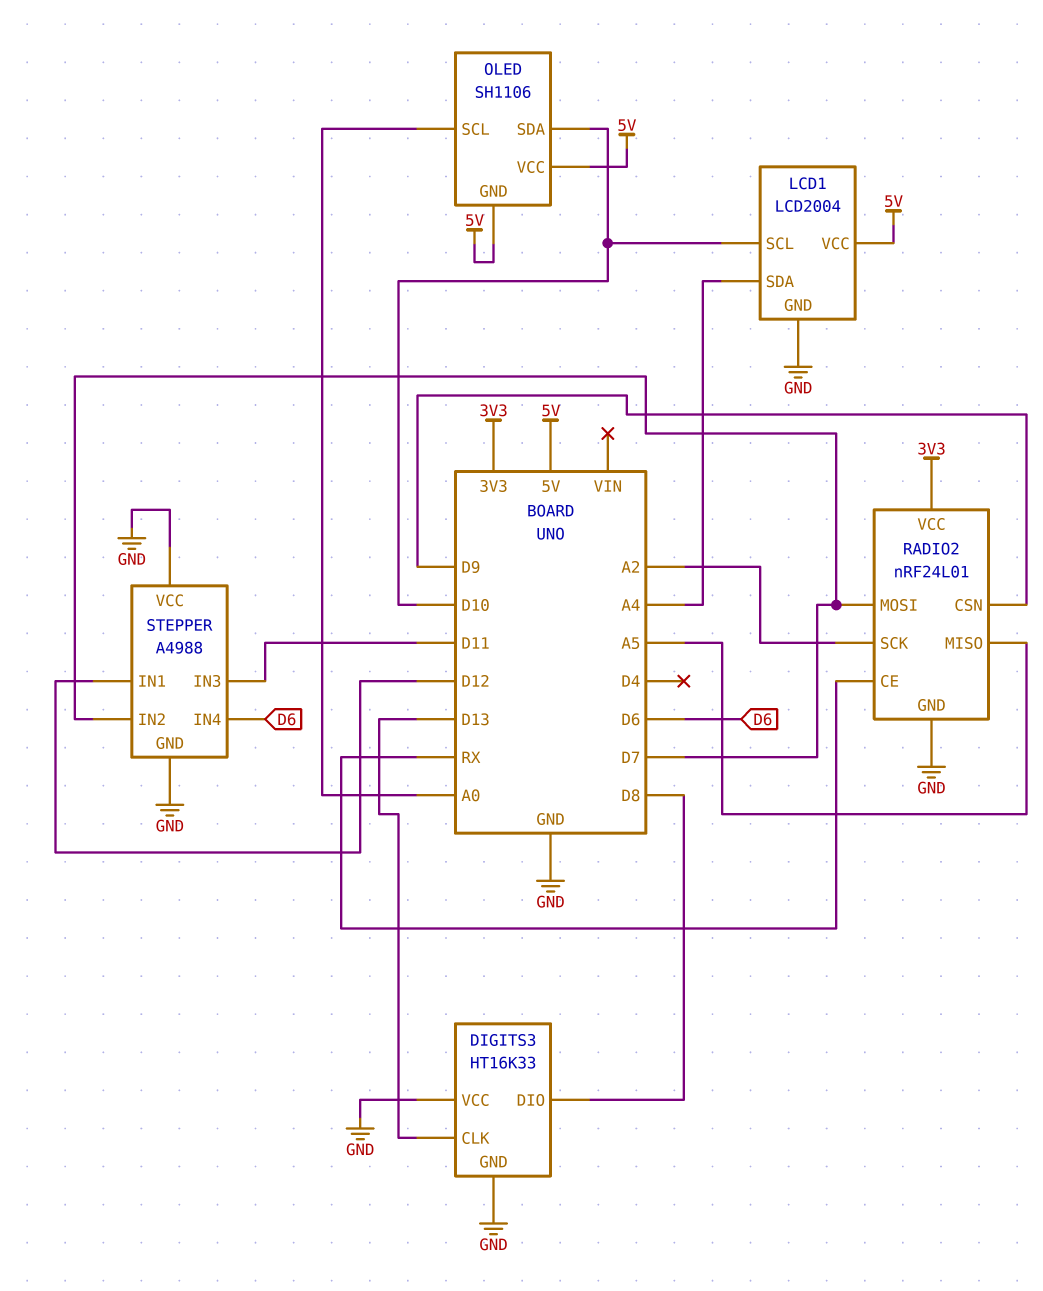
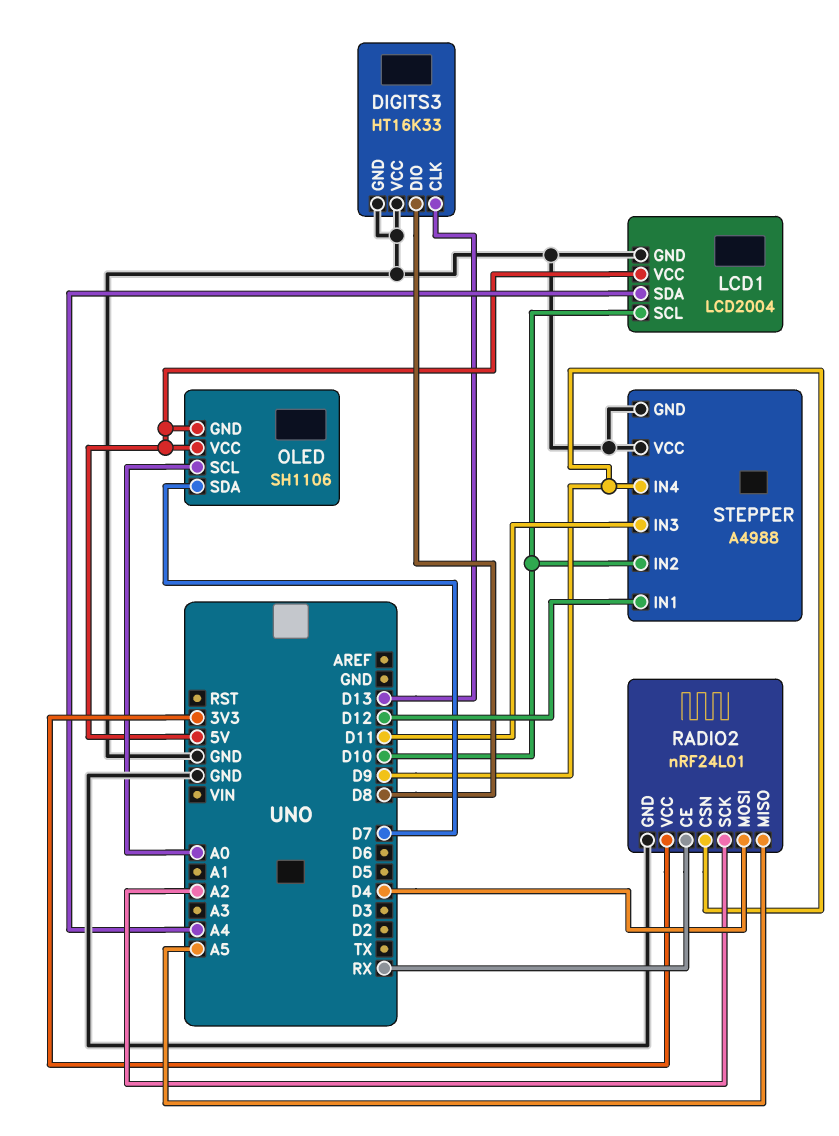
OLED pin SDA: D10 -> D7
RADIO2 pin MOSI: D7 -> D4
STEPPER pin IN2: D7 -> D10
STEPPER pin IN4: D6 -> D9

